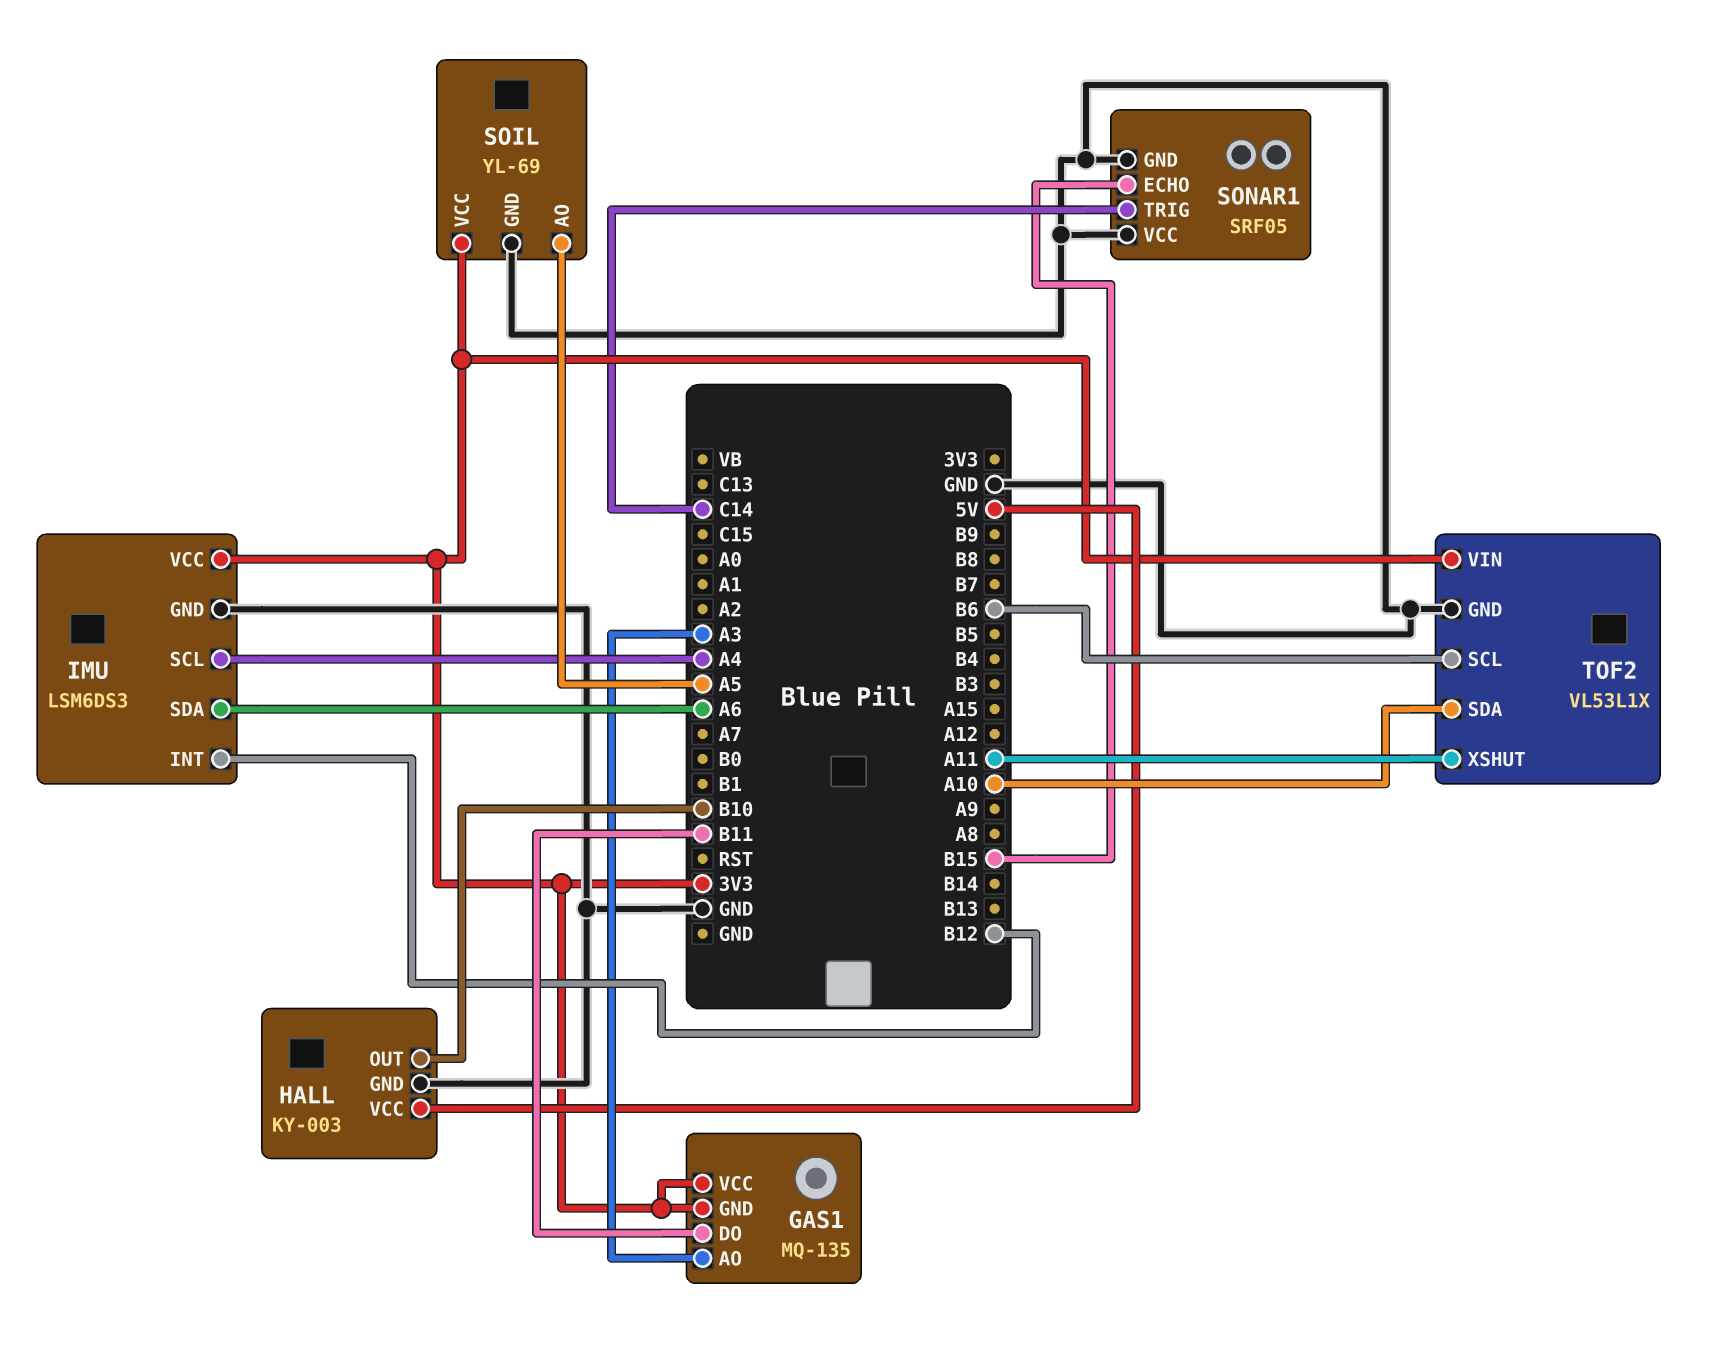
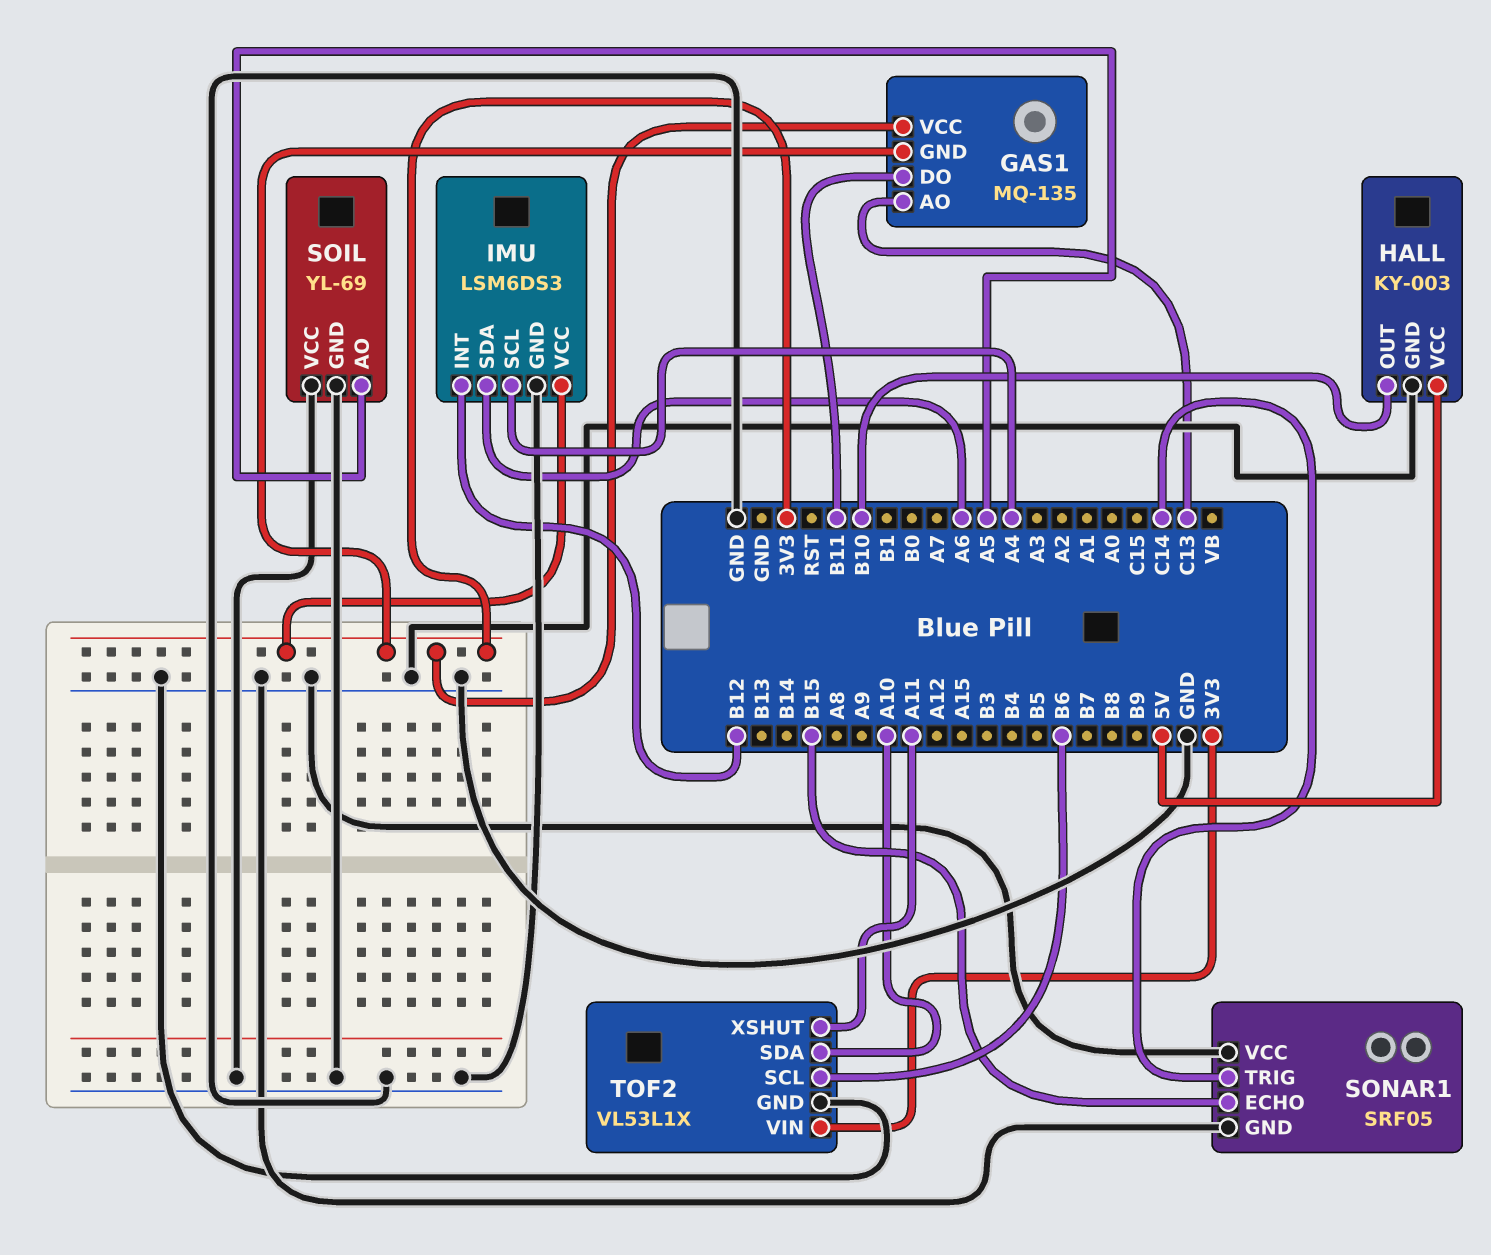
GAS1 pin AO: A3 -> C13
SOIL pin VCC: 3V3 -> GND

